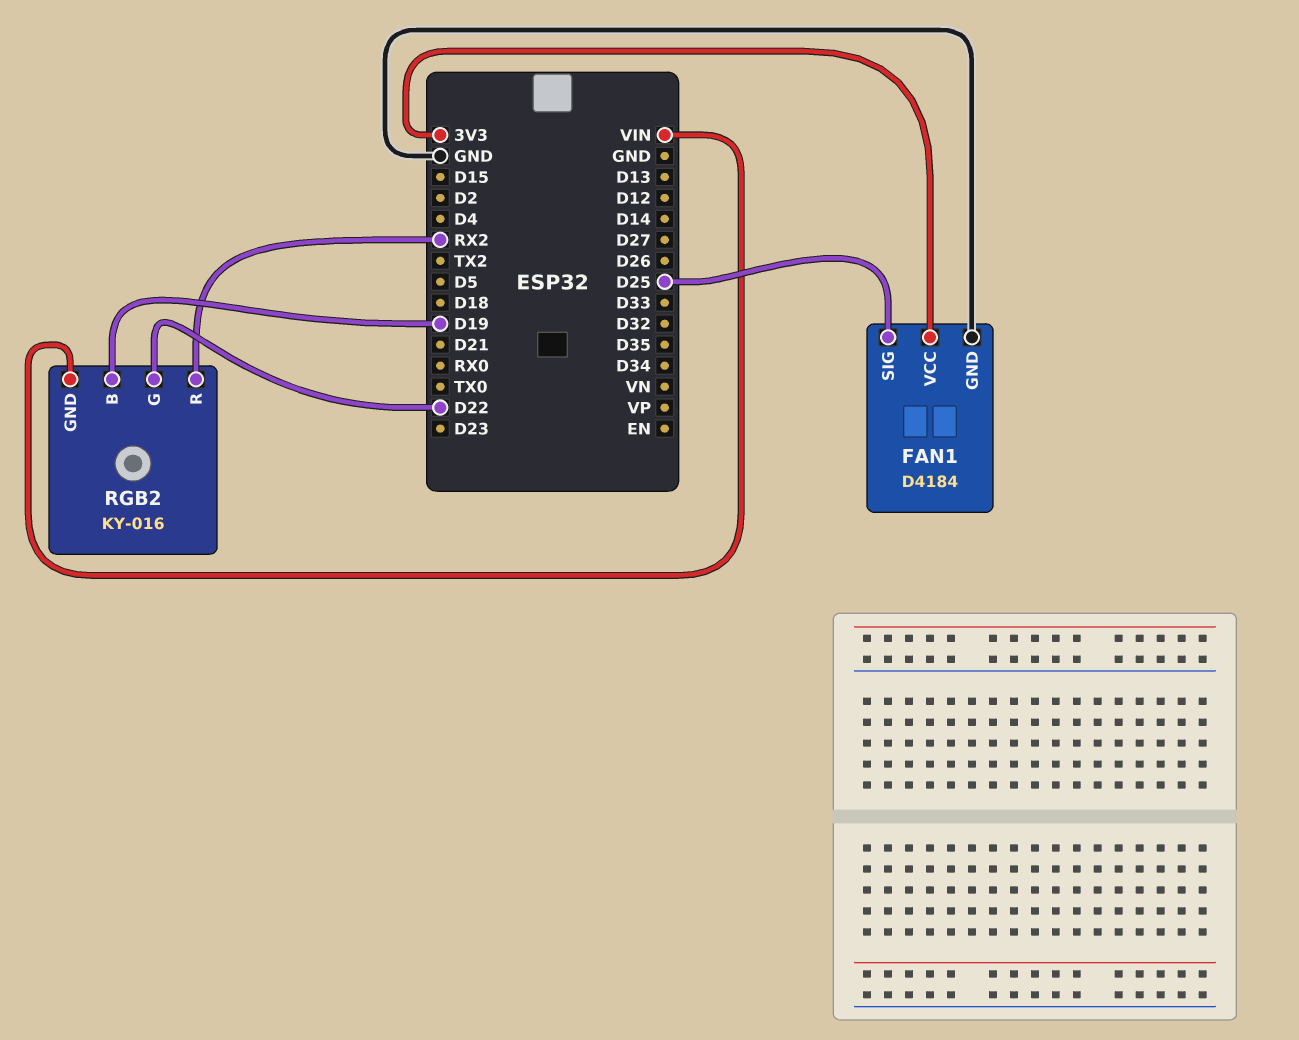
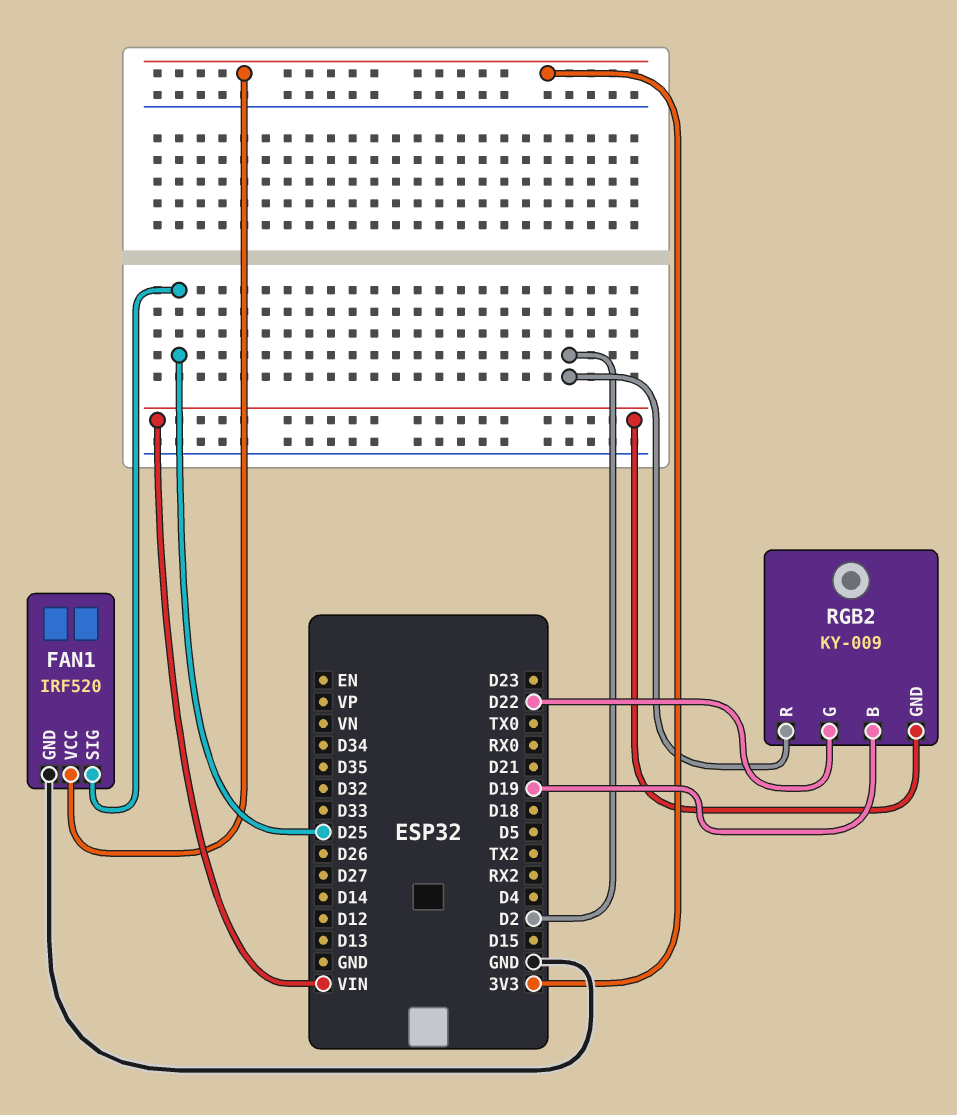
FAN1: D4184 -> IRF520
RGB2: KY-016 -> KY-009
RGB2 pin R: RX2 -> D2

